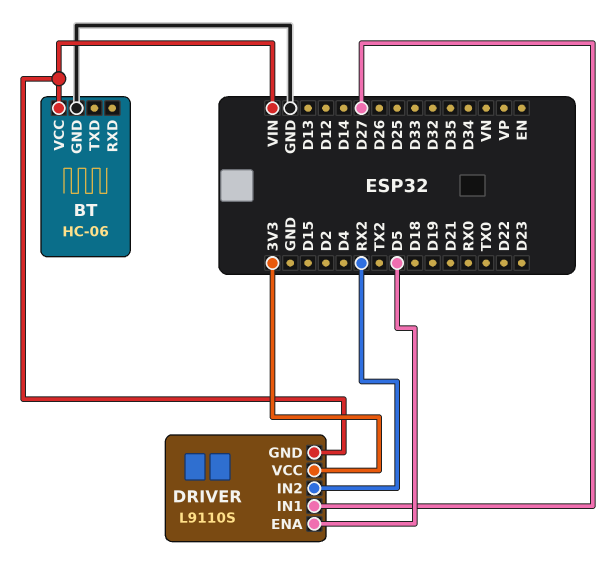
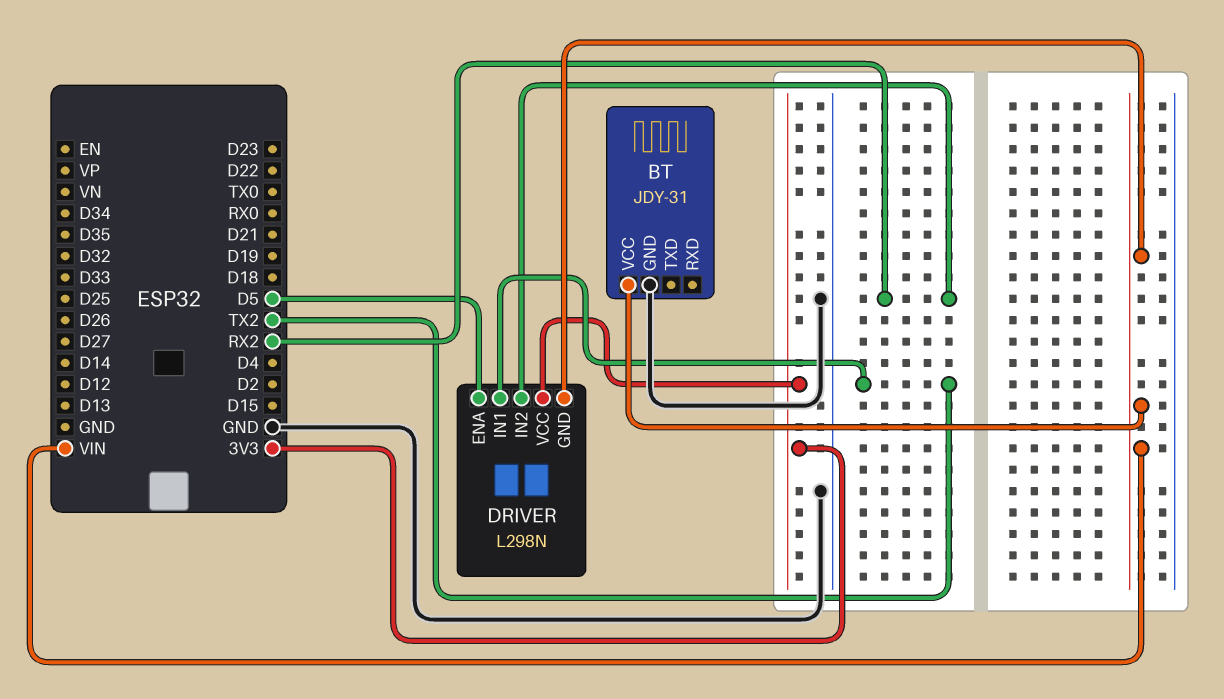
BT: HC-06 -> JDY-31
DRIVER: L9110S -> L298N
DRIVER pin IN1: D27 -> TX2

